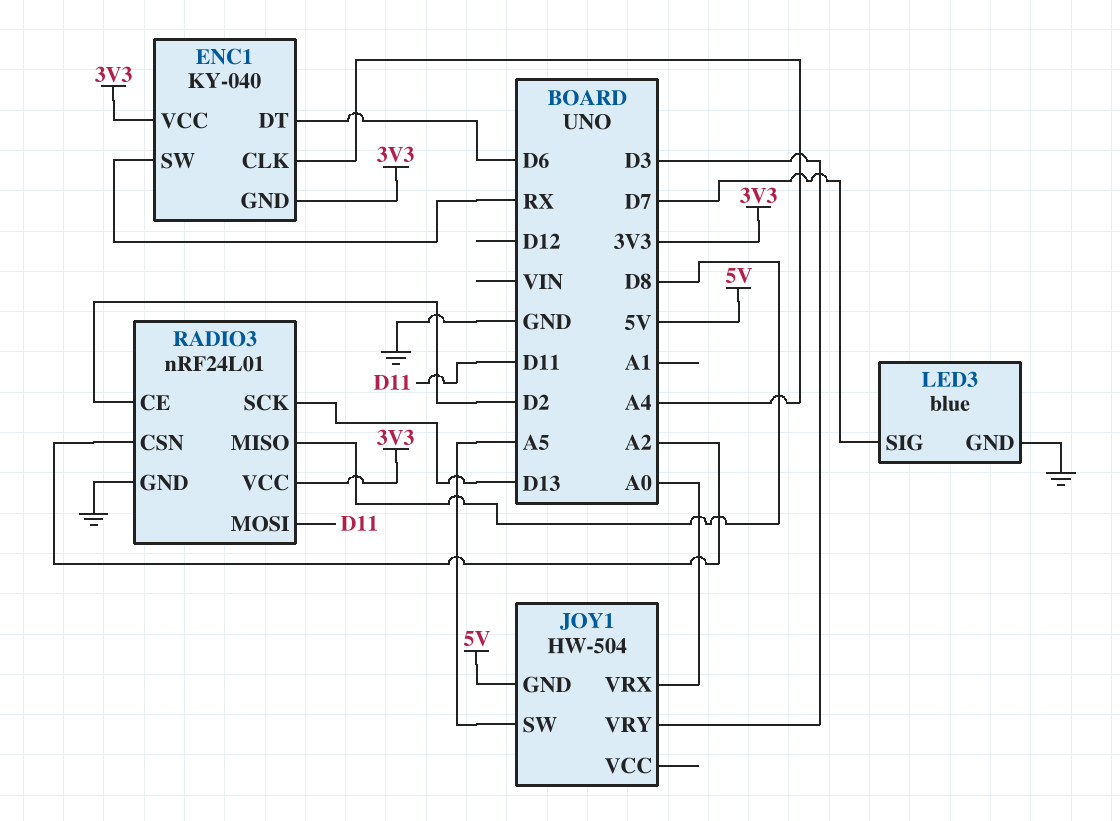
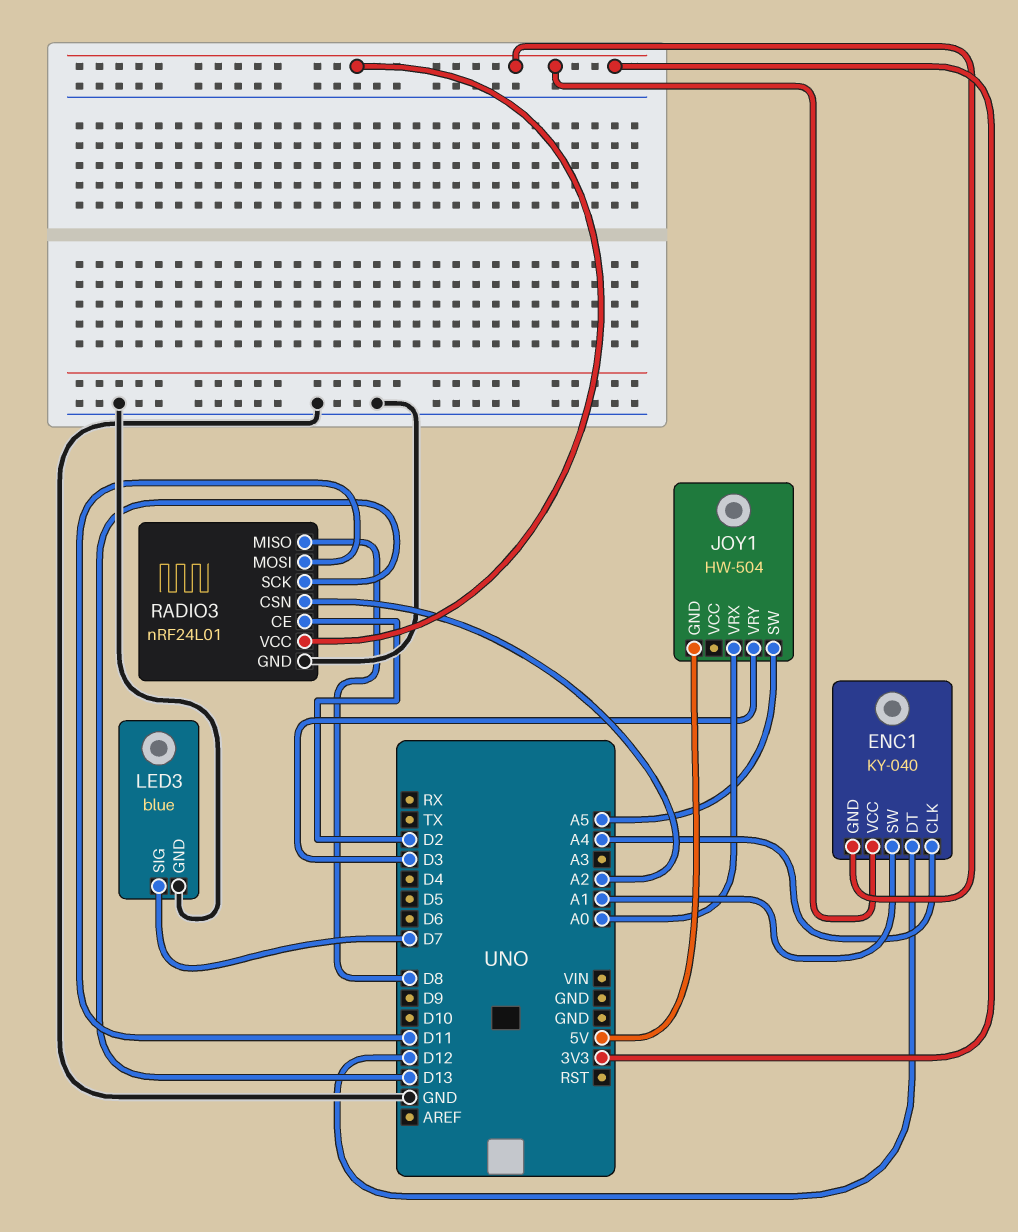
ENC1 pin DT: D6 -> D12
ENC1 pin SW: RX -> A1

